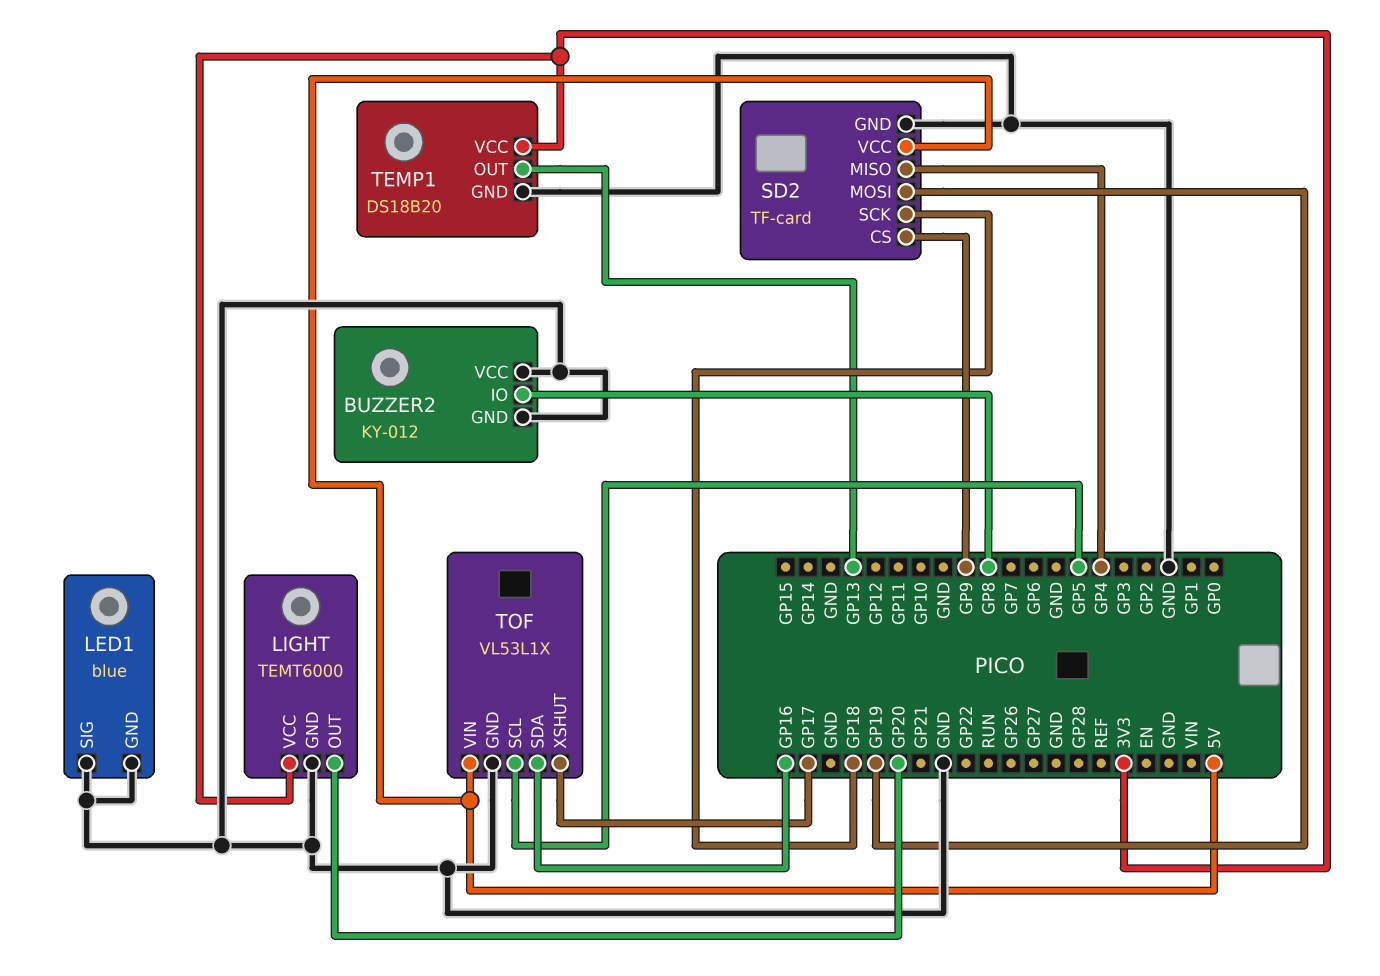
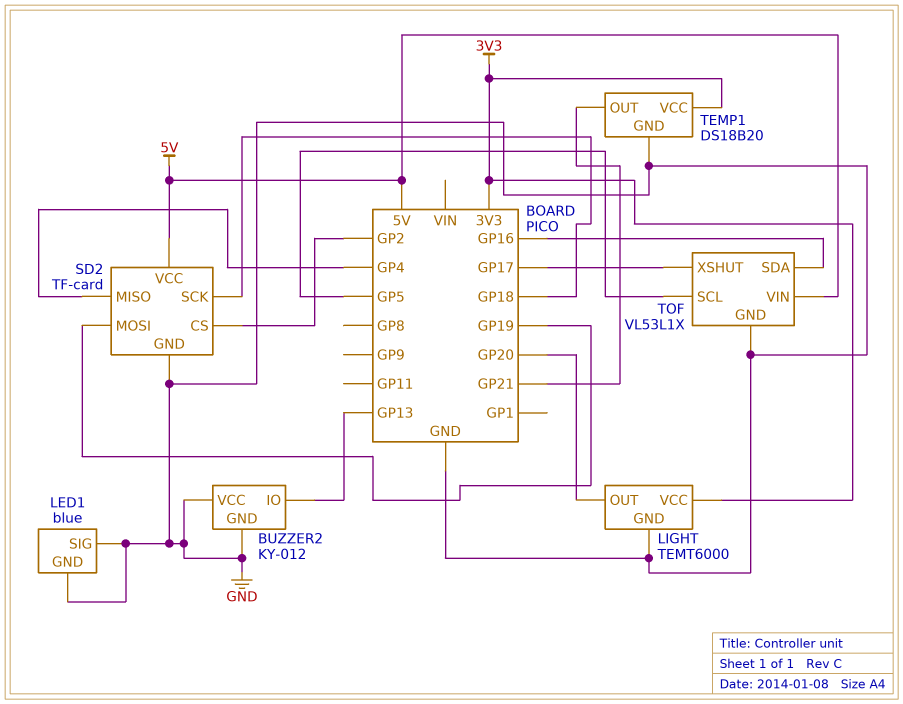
BUZZER2 pin IO: GP8 -> GP13
SD2 pin CS: GP9 -> GP2
TEMP1 pin OUT: GP13 -> GP21

